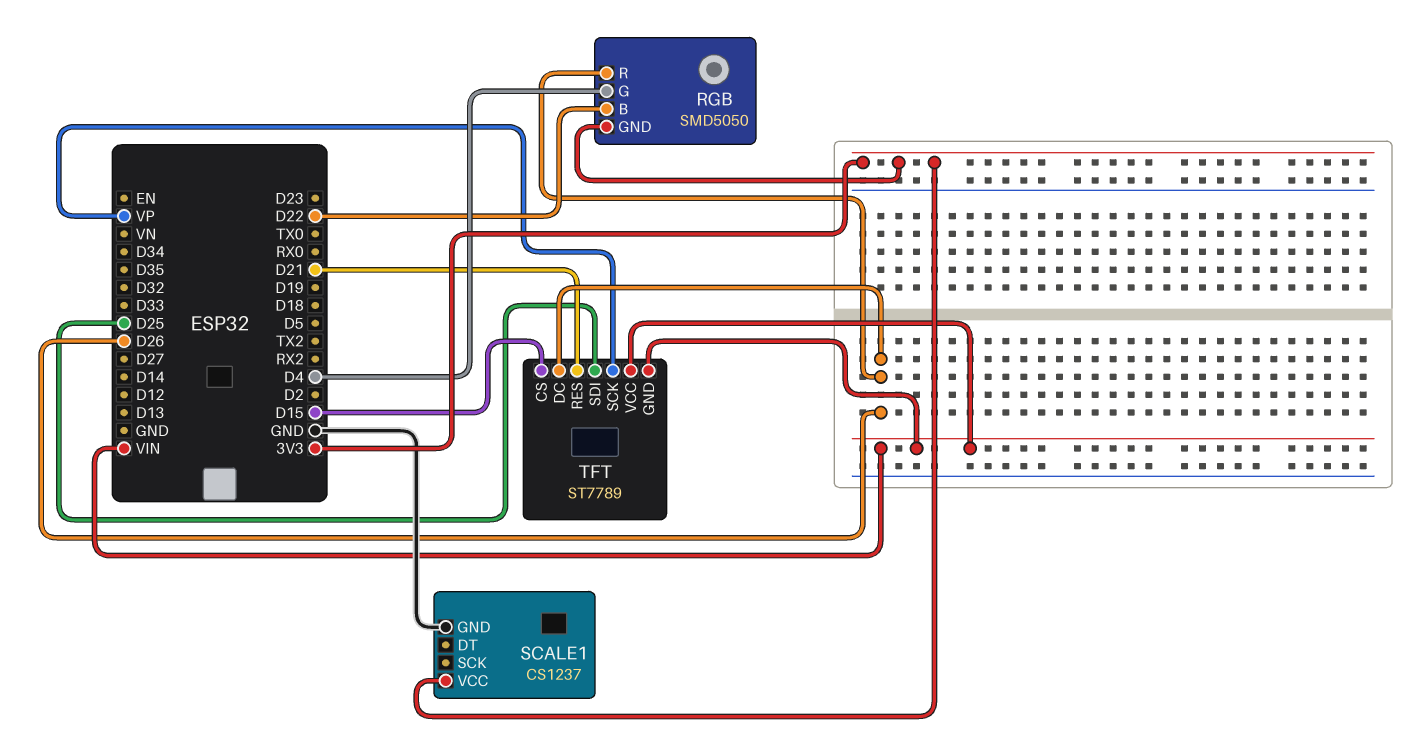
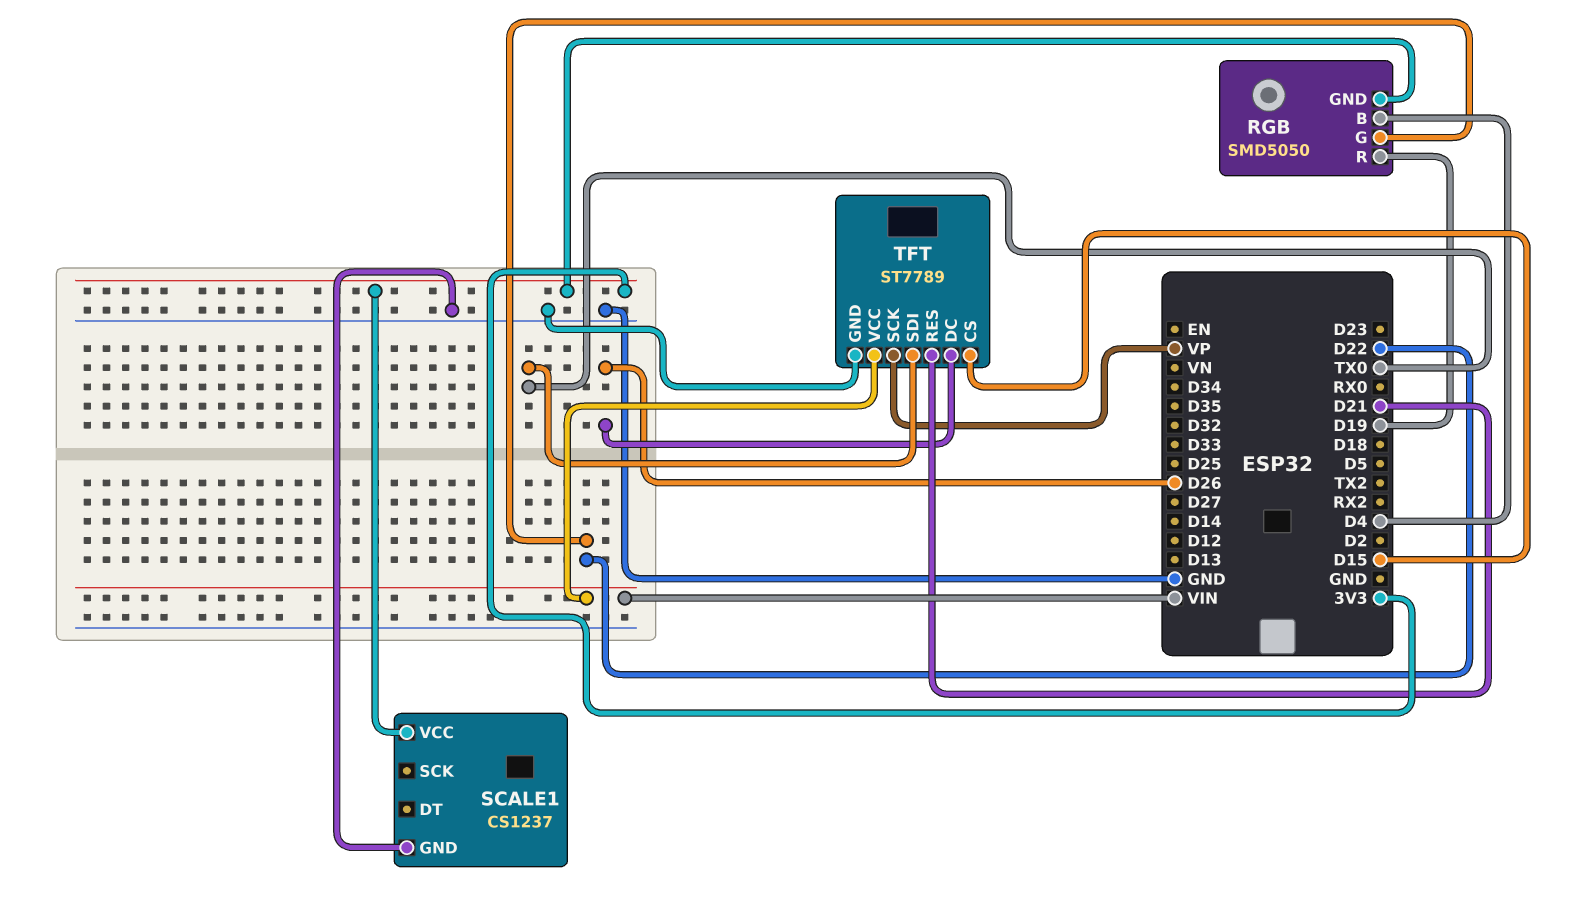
RGB pin B: D22 -> D4
RGB pin G: D4 -> D22
RGB pin R: D26 -> D19
TFT pin GND: VIN -> GND
TFT pin SDI: D25 -> TX0

